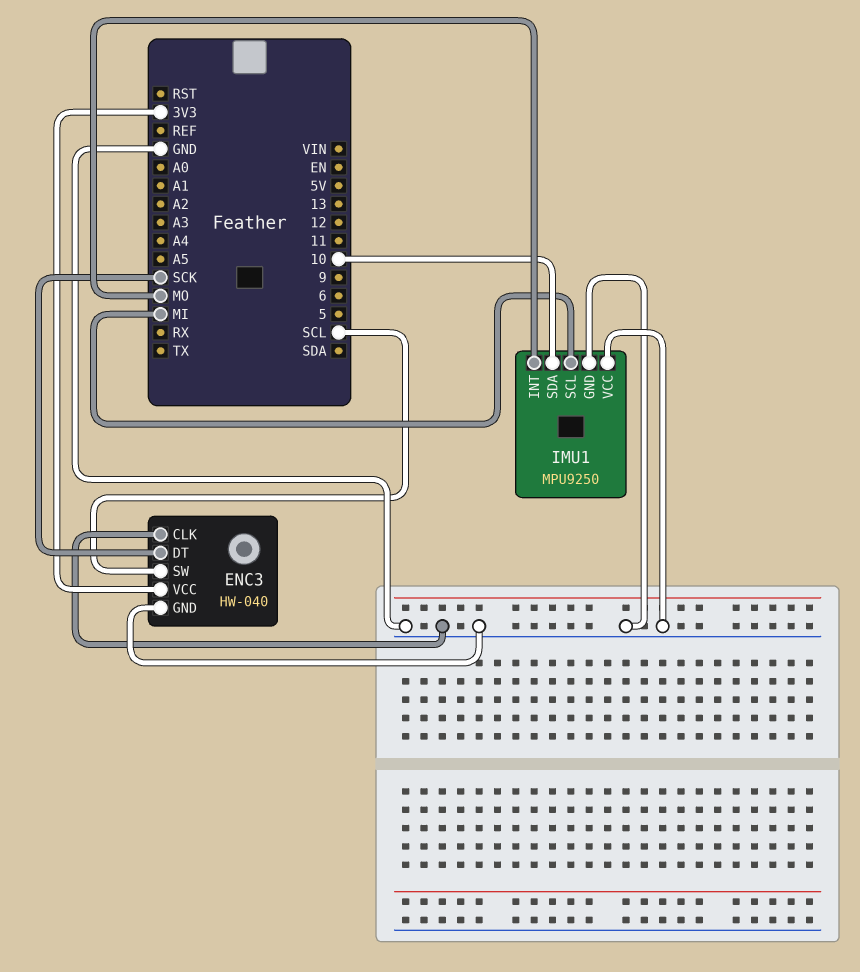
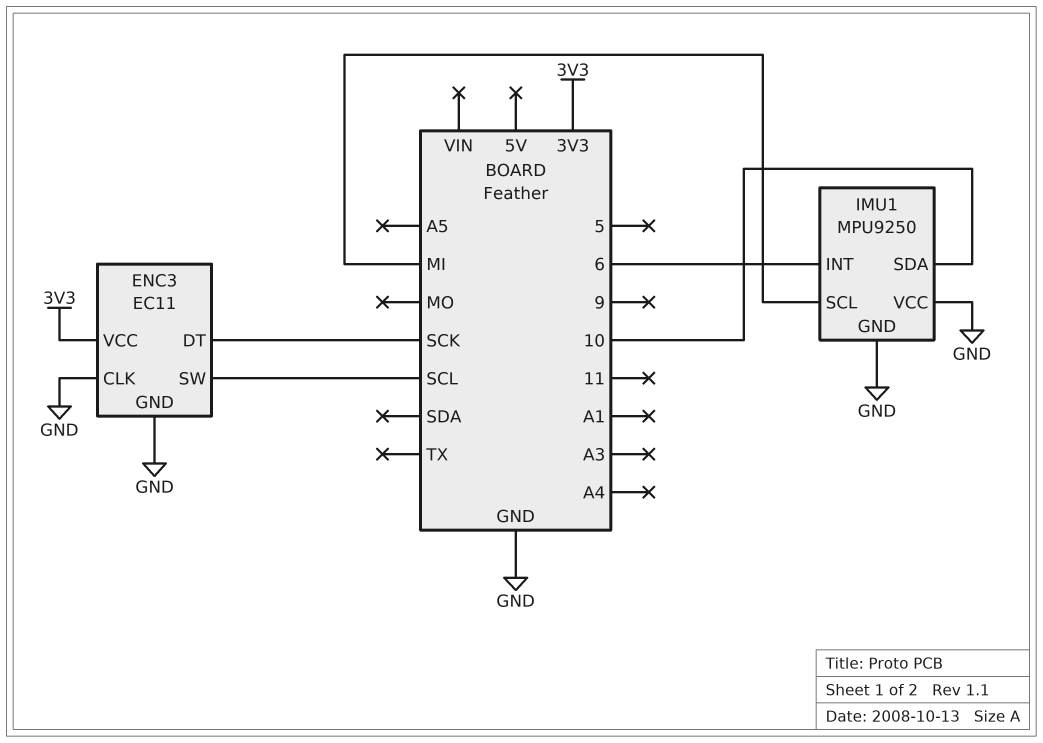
ENC3: HW-040 -> EC11
IMU1 pin INT: MO -> 6

